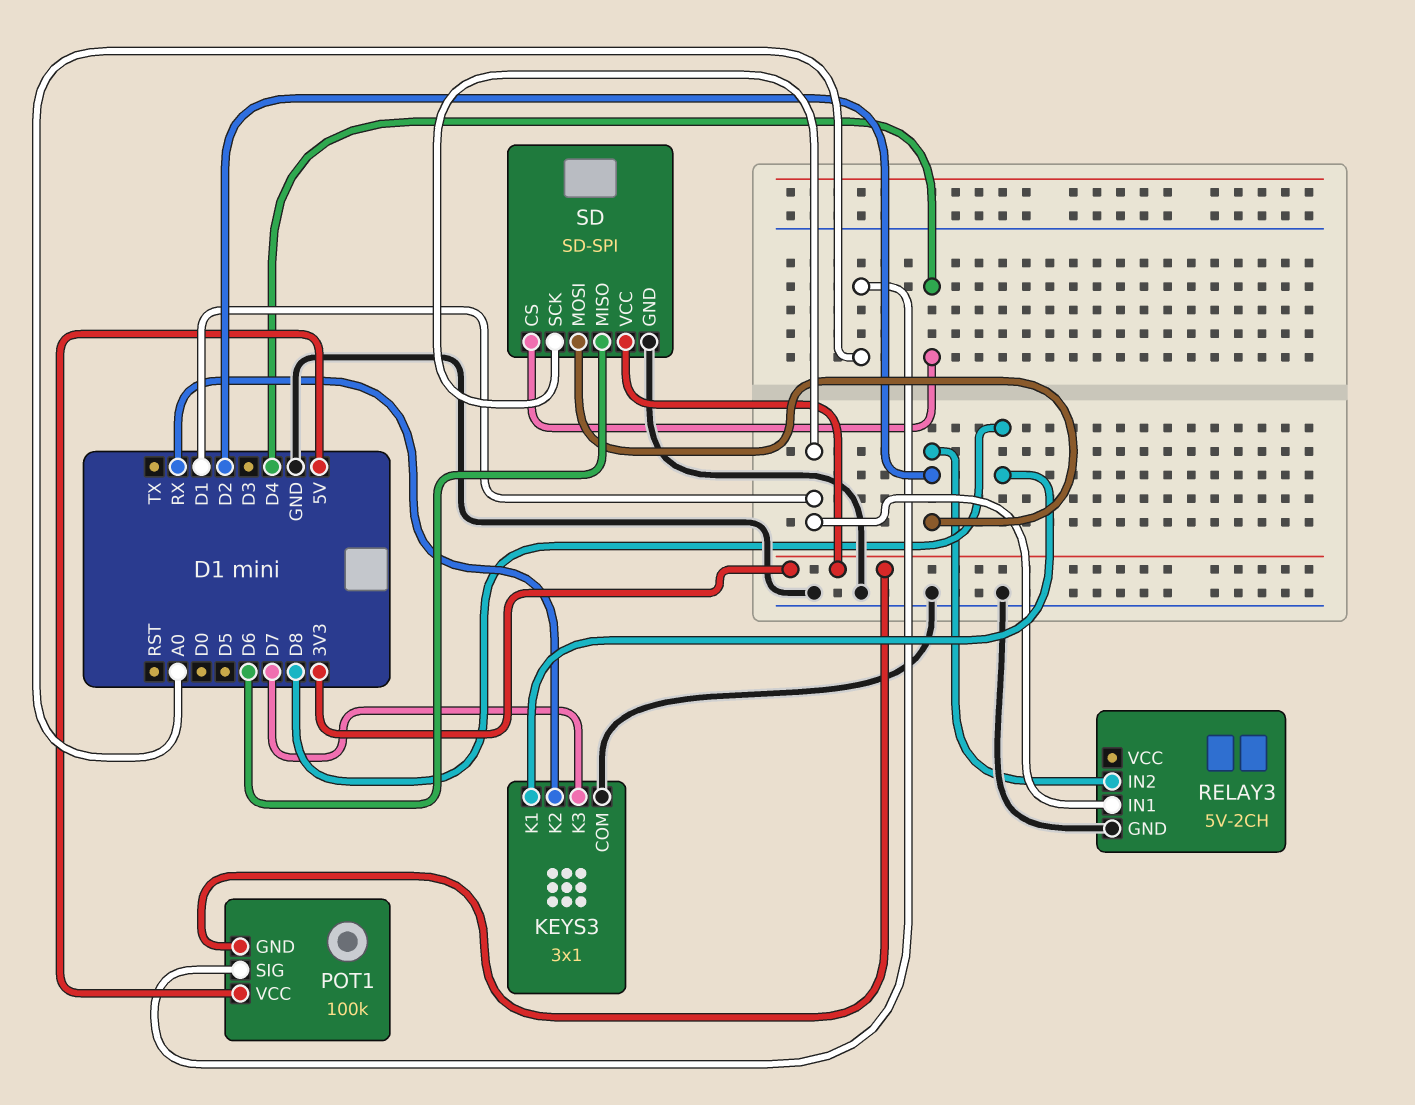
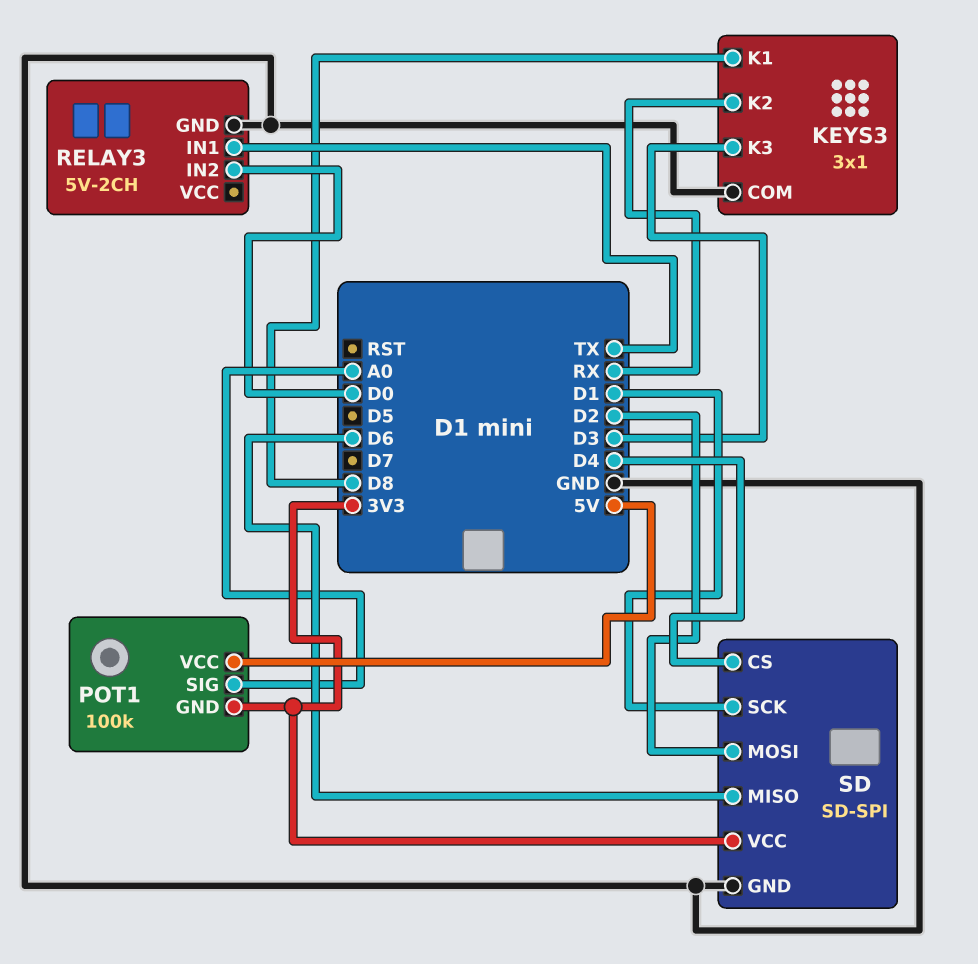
KEYS3 pin K3: D7 -> D3
RELAY3 pin IN1: D1 -> TX
RELAY3 pin IN2: D2 -> D0

